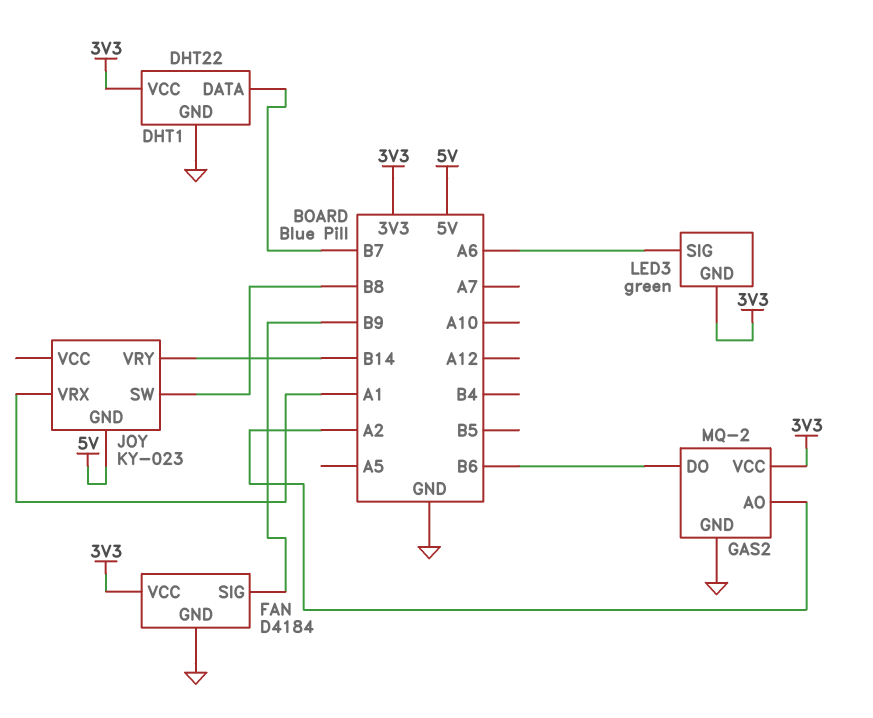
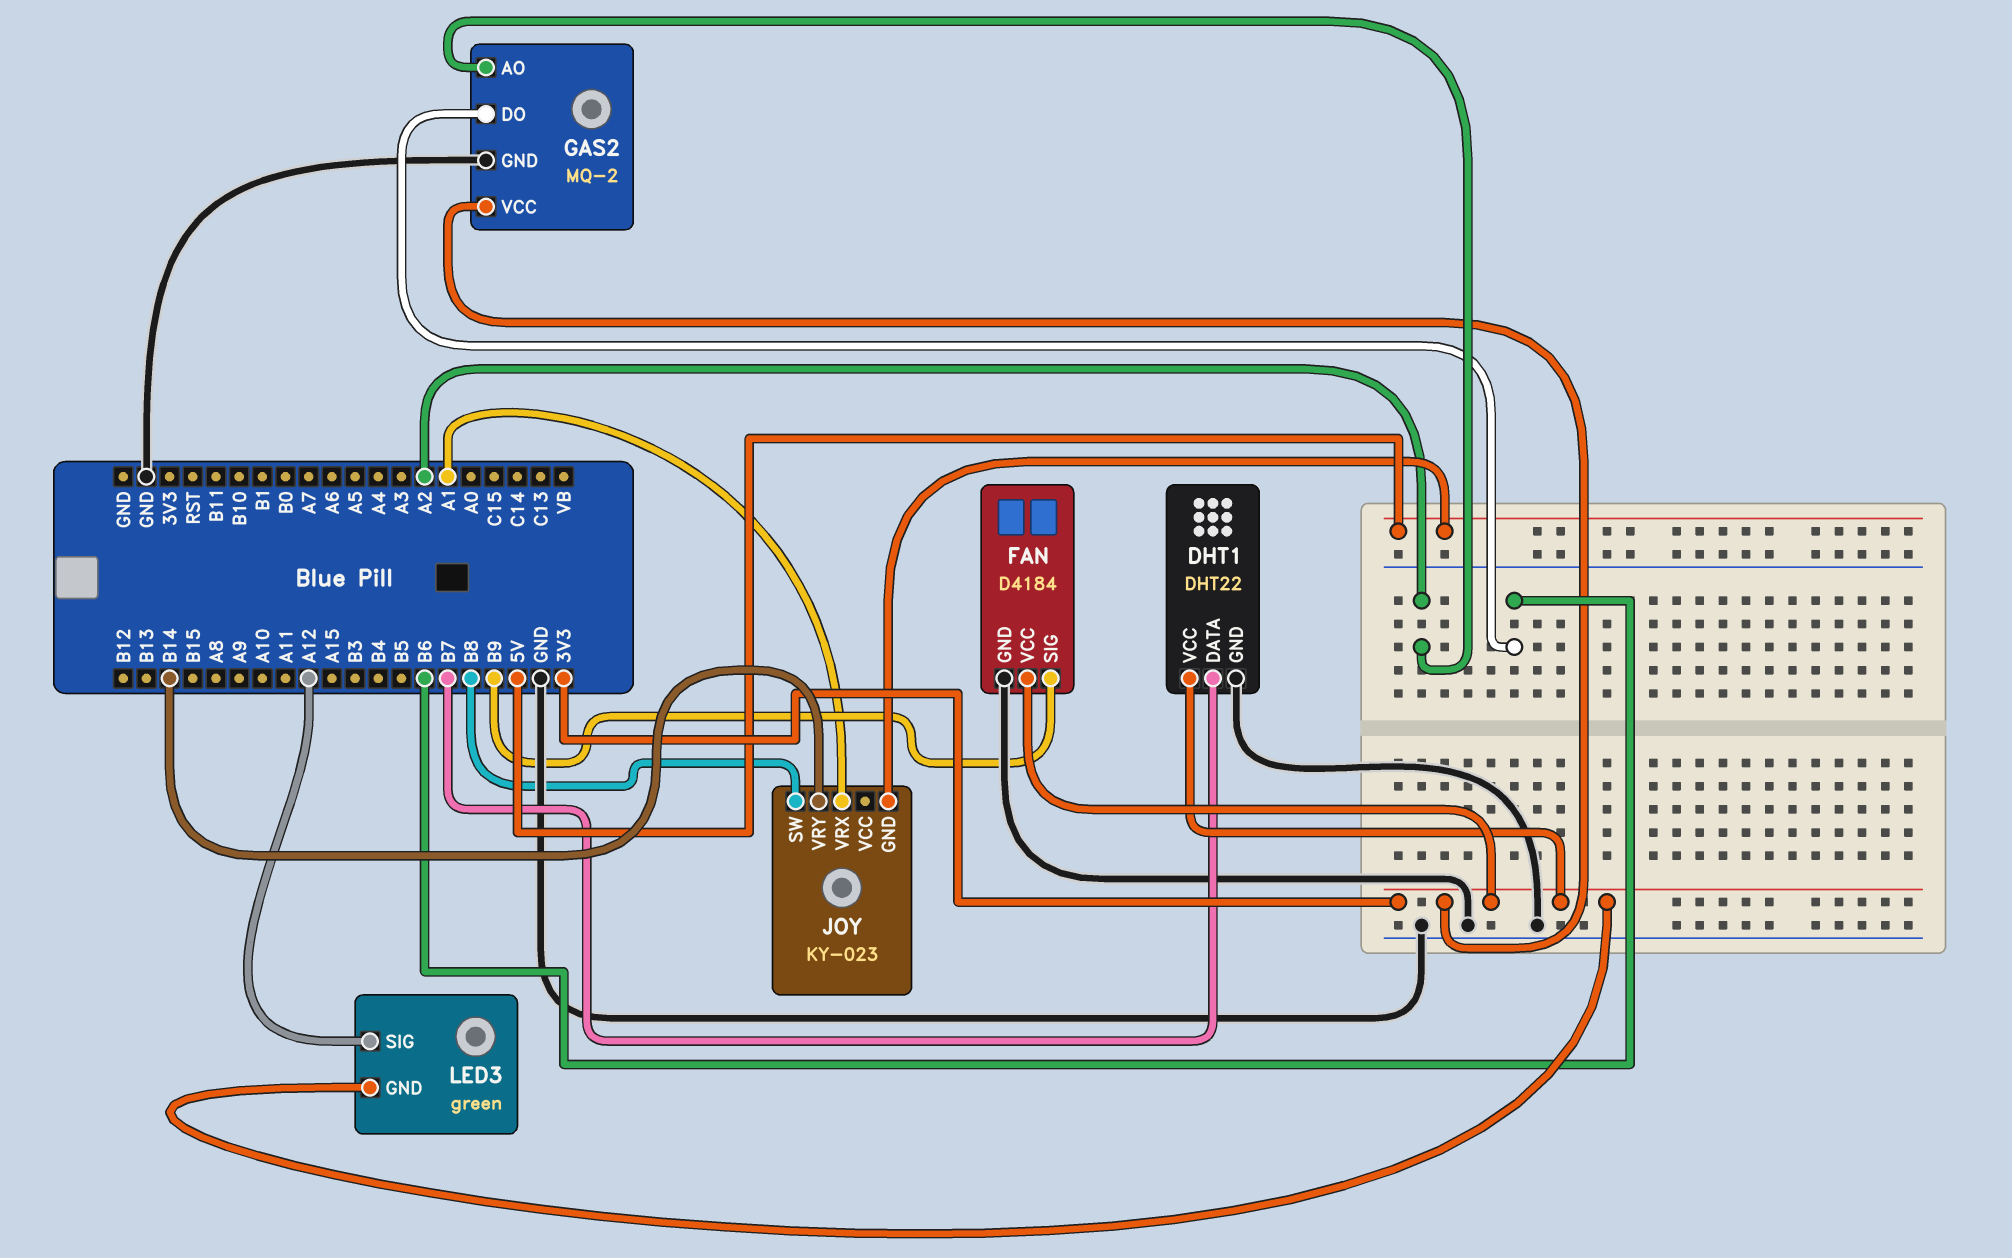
LED3 pin SIG: A6 -> A12

